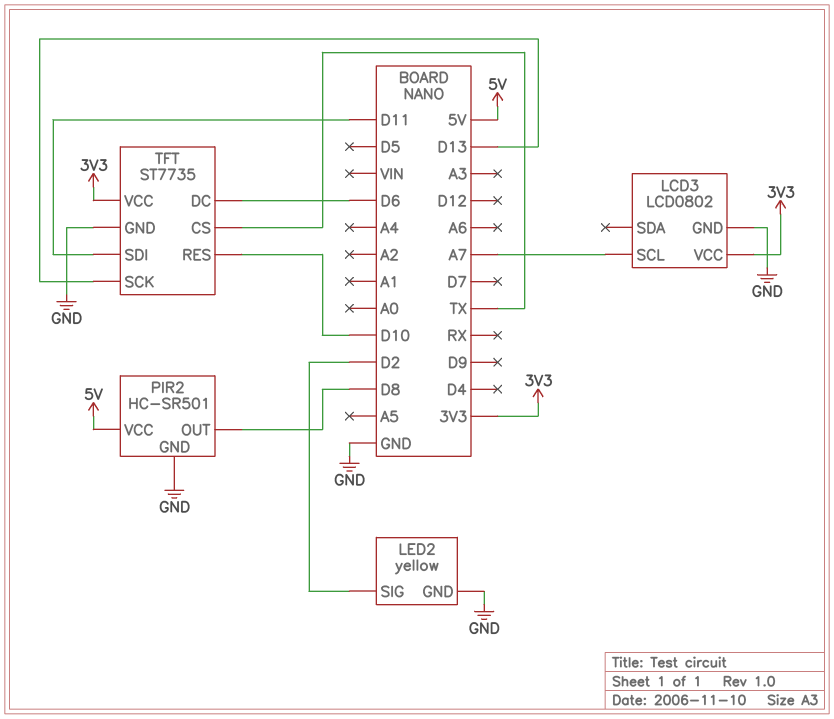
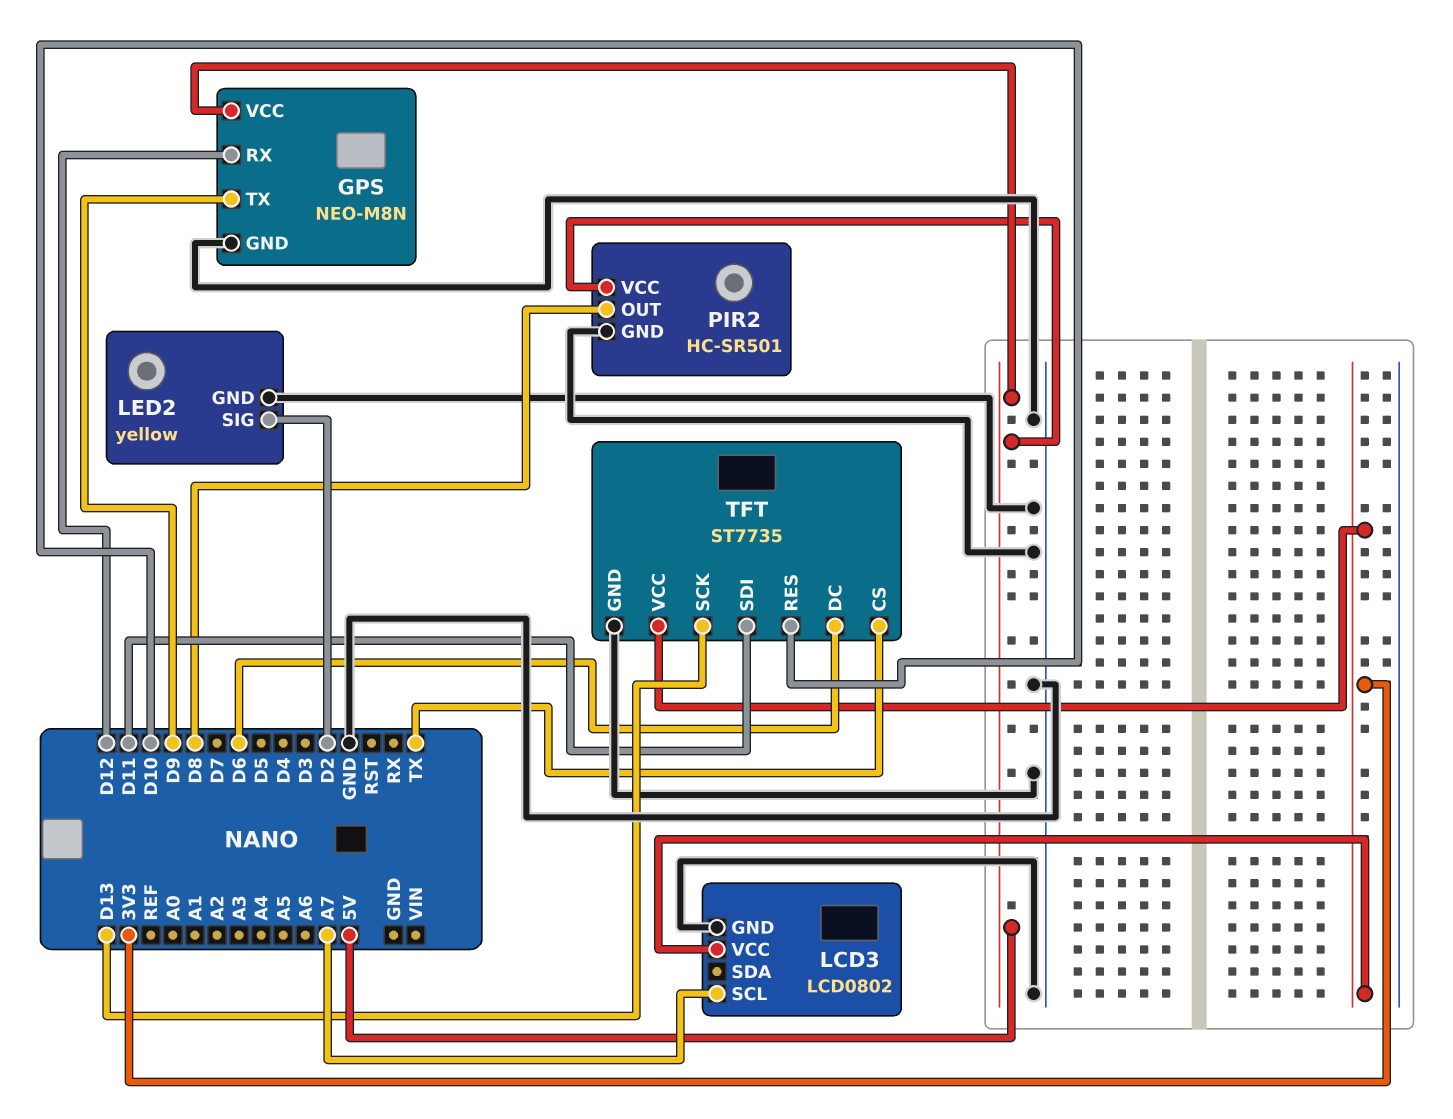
GPS: none -> NEO-M8N
GPS pin GND: none -> GND
GPS pin RX: none -> D12
GPS pin TX: none -> D9
GPS pin VCC: none -> 5V

